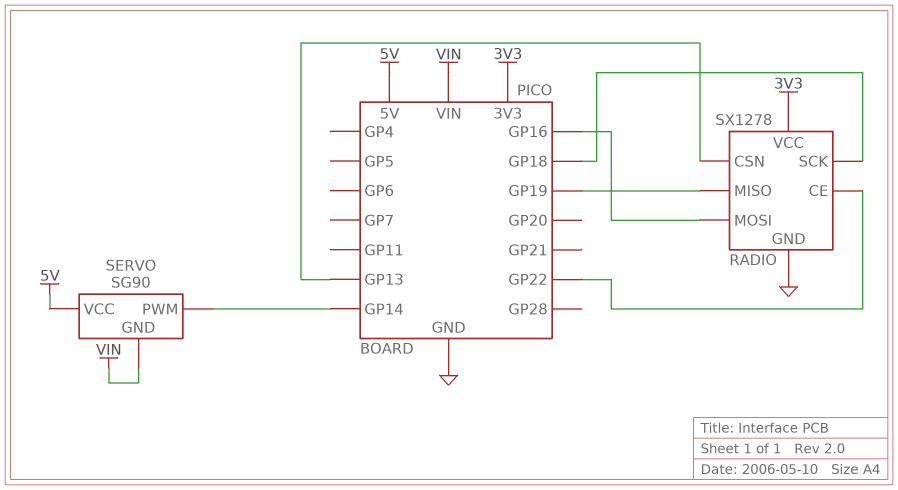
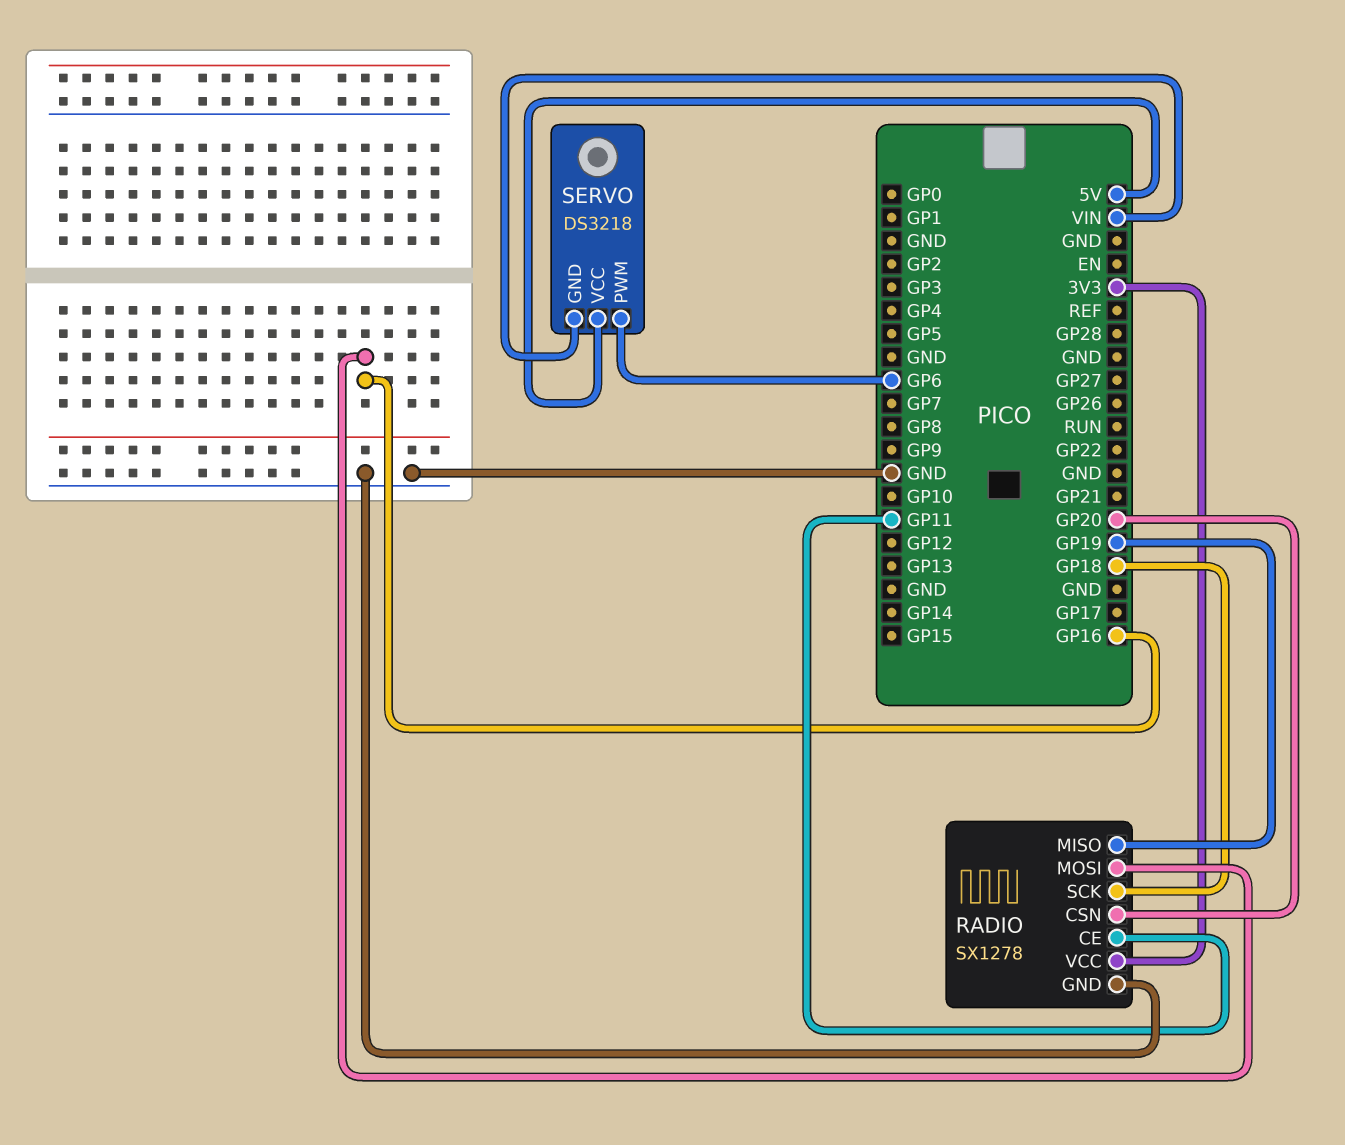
RADIO pin CE: GP22 -> GP11
RADIO pin CSN: GP13 -> GP20
SERVO: SG90 -> DS3218
SERVO pin PWM: GP14 -> GP6

